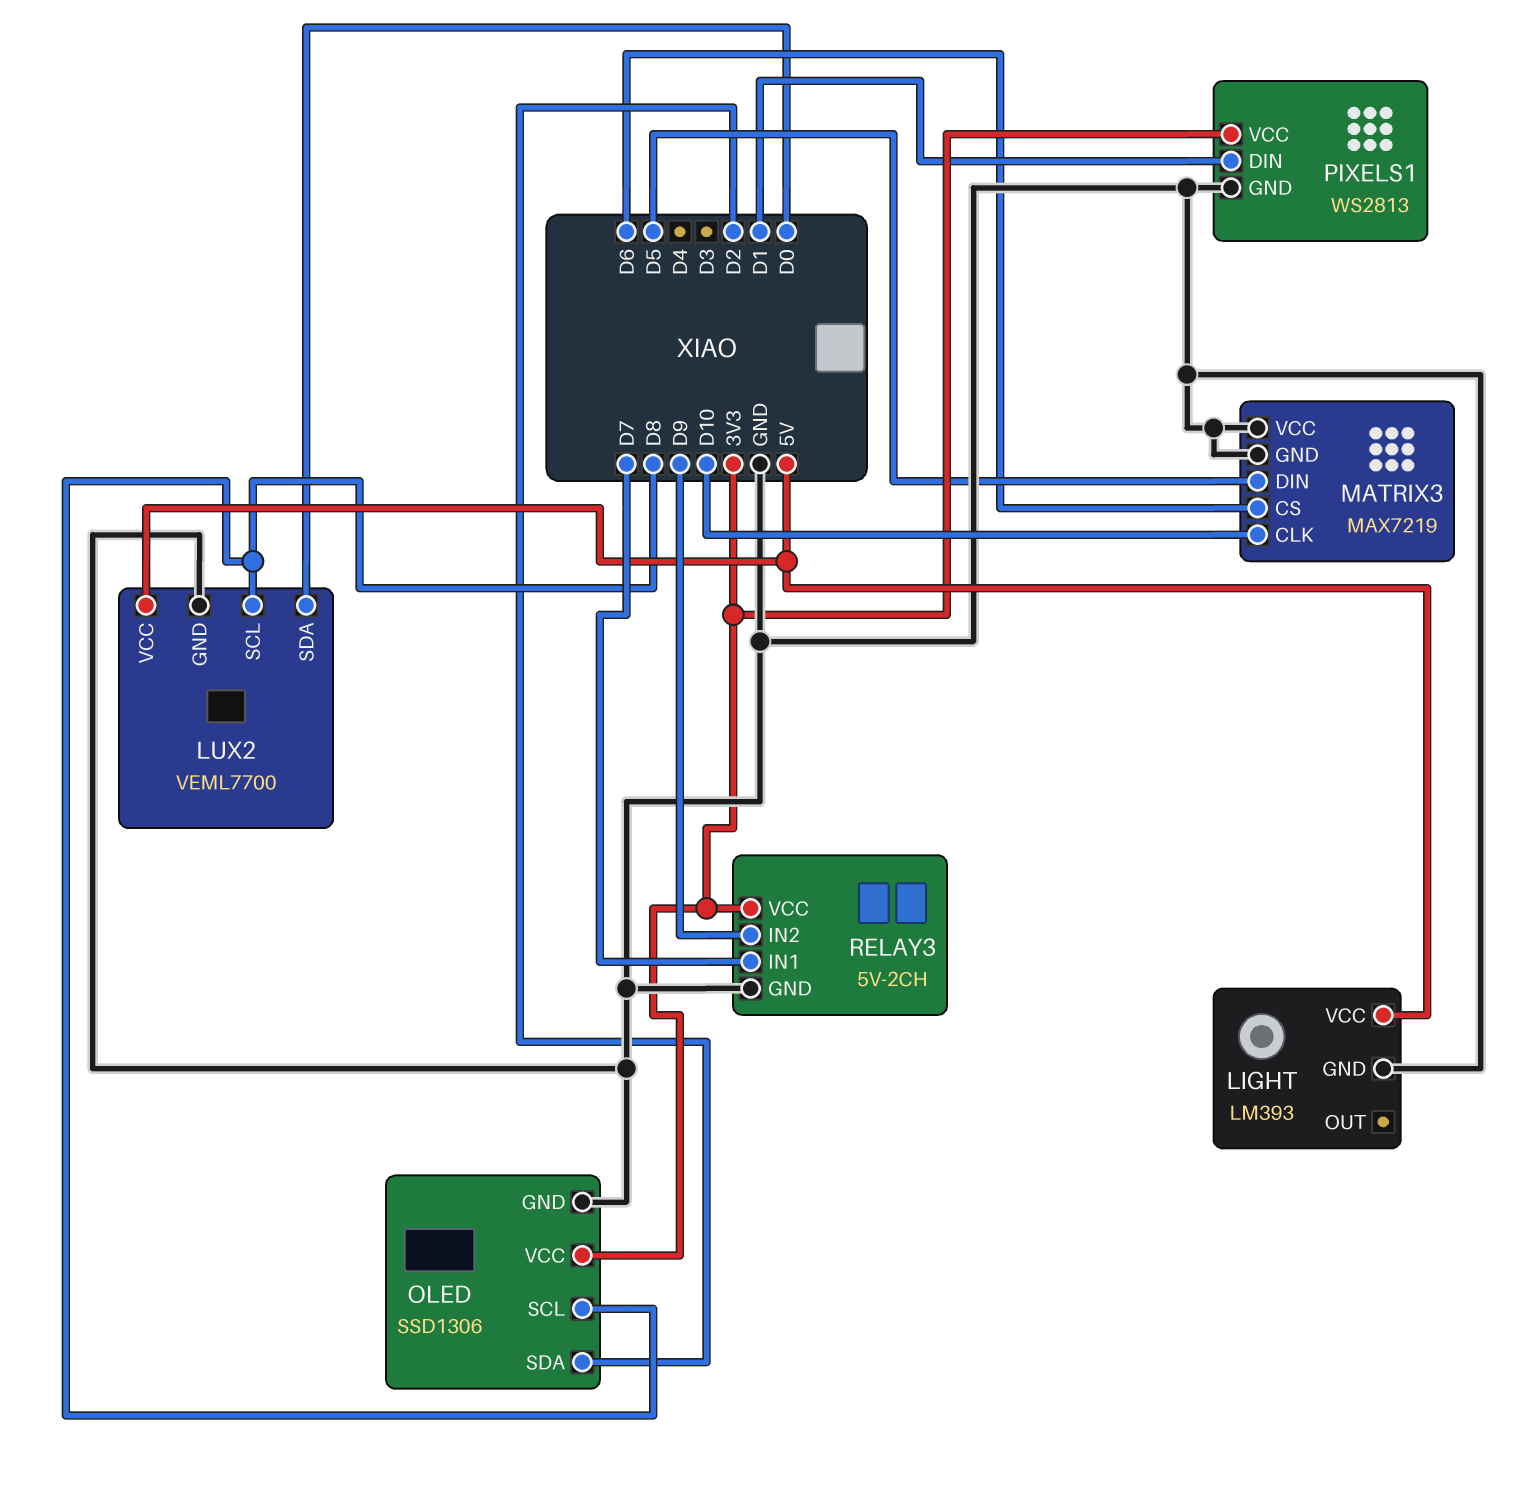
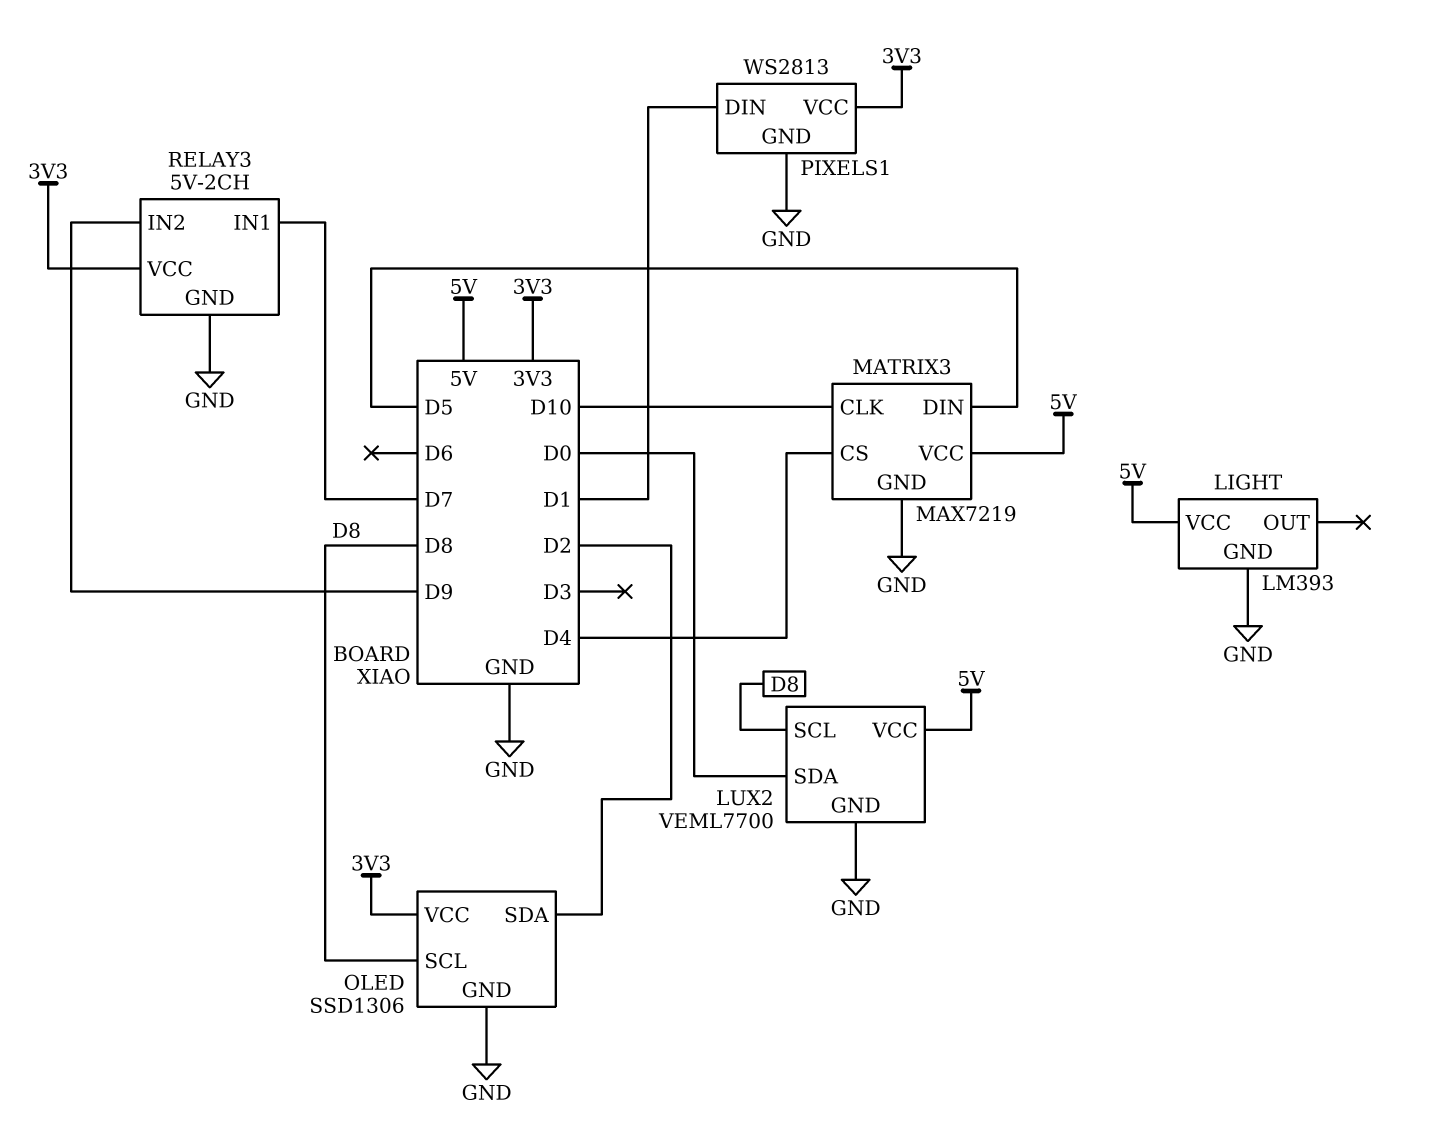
MATRIX3 pin CS: D6 -> D4
MATRIX3 pin VCC: GND -> 5V

